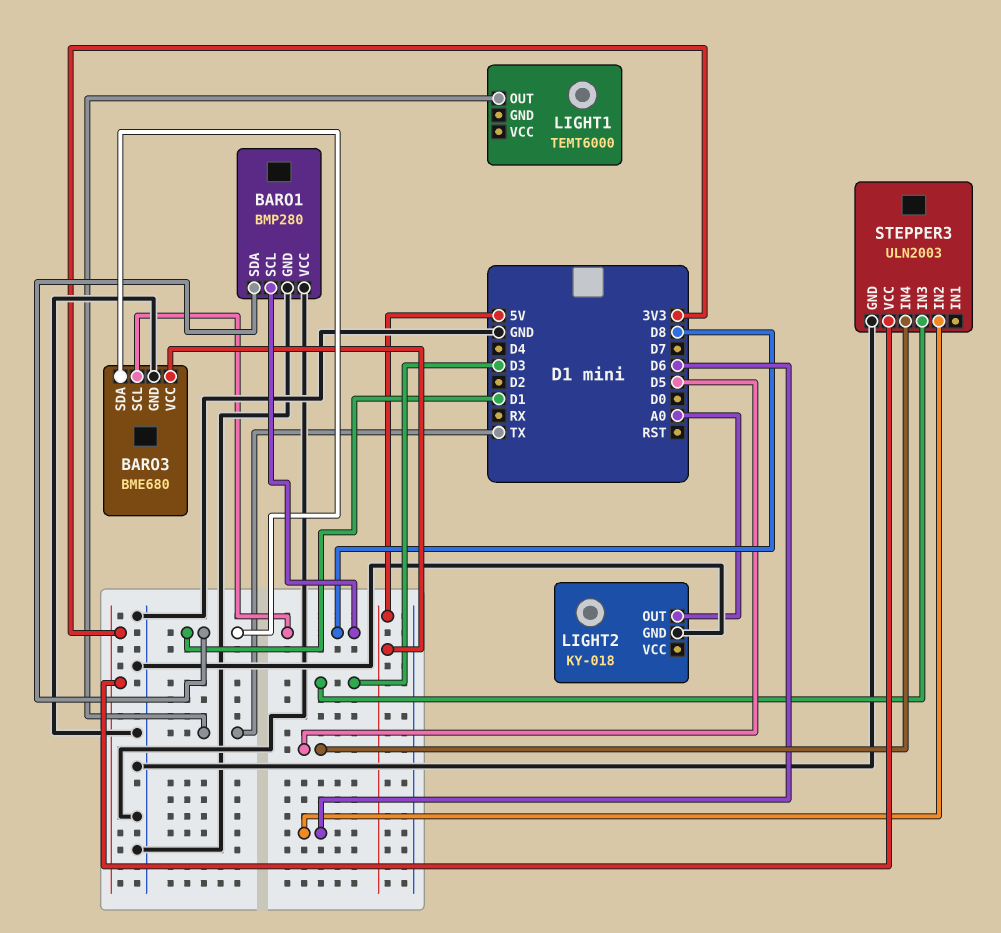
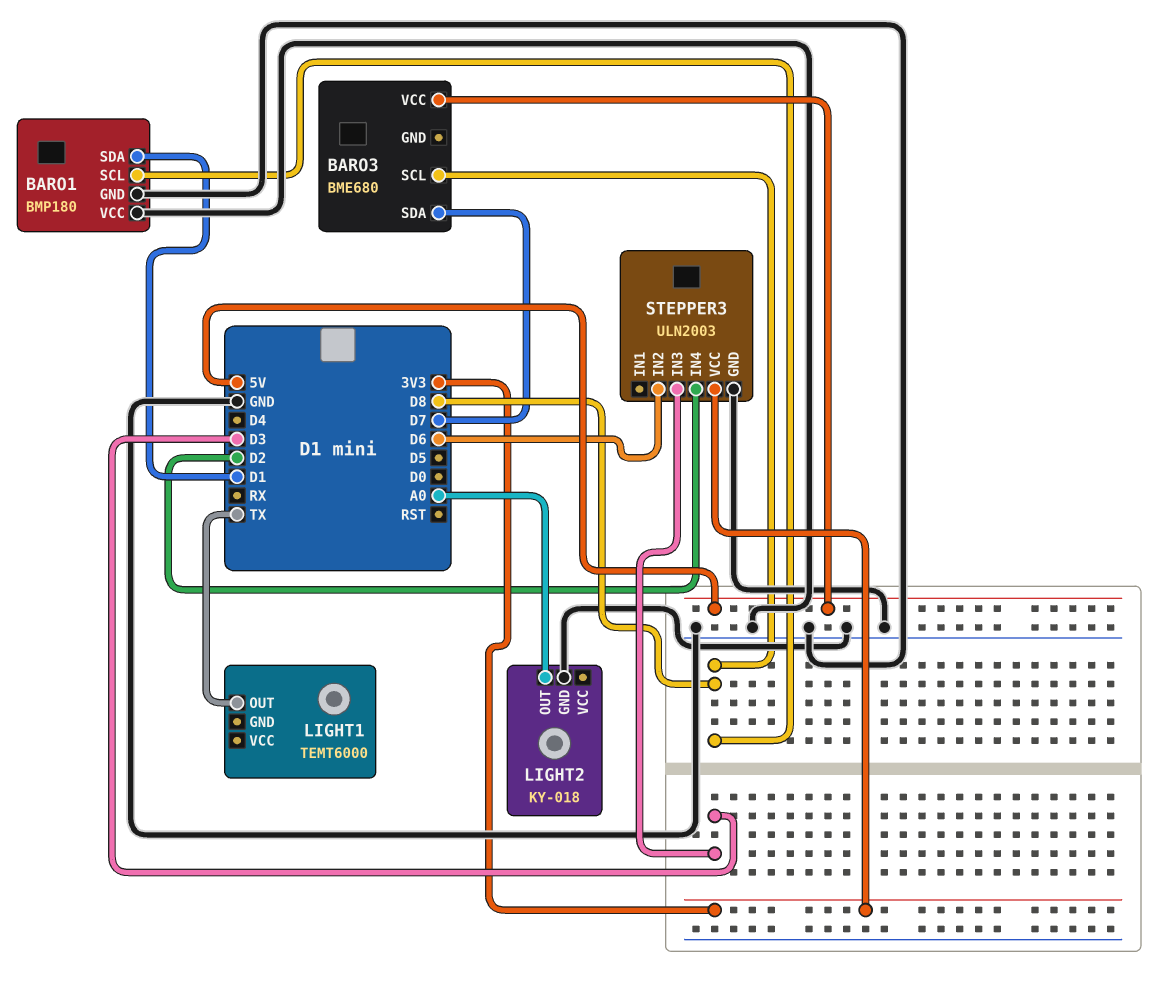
BARO1: BMP280 -> BMP180
BARO3 pin GND: GND -> none
BARO3 pin SDA: D1 -> D7
STEPPER3 pin IN4: D5 -> D2

